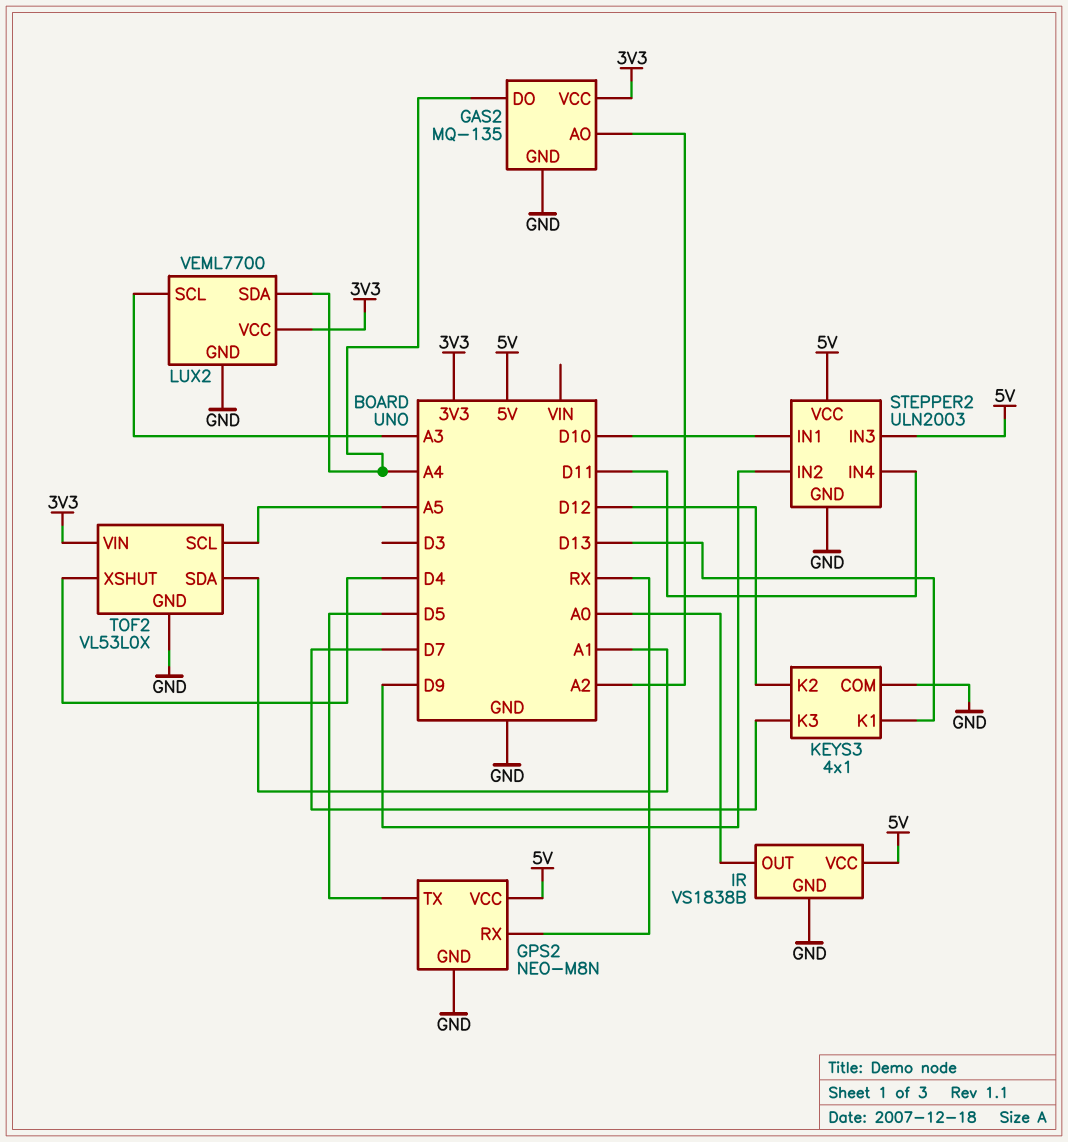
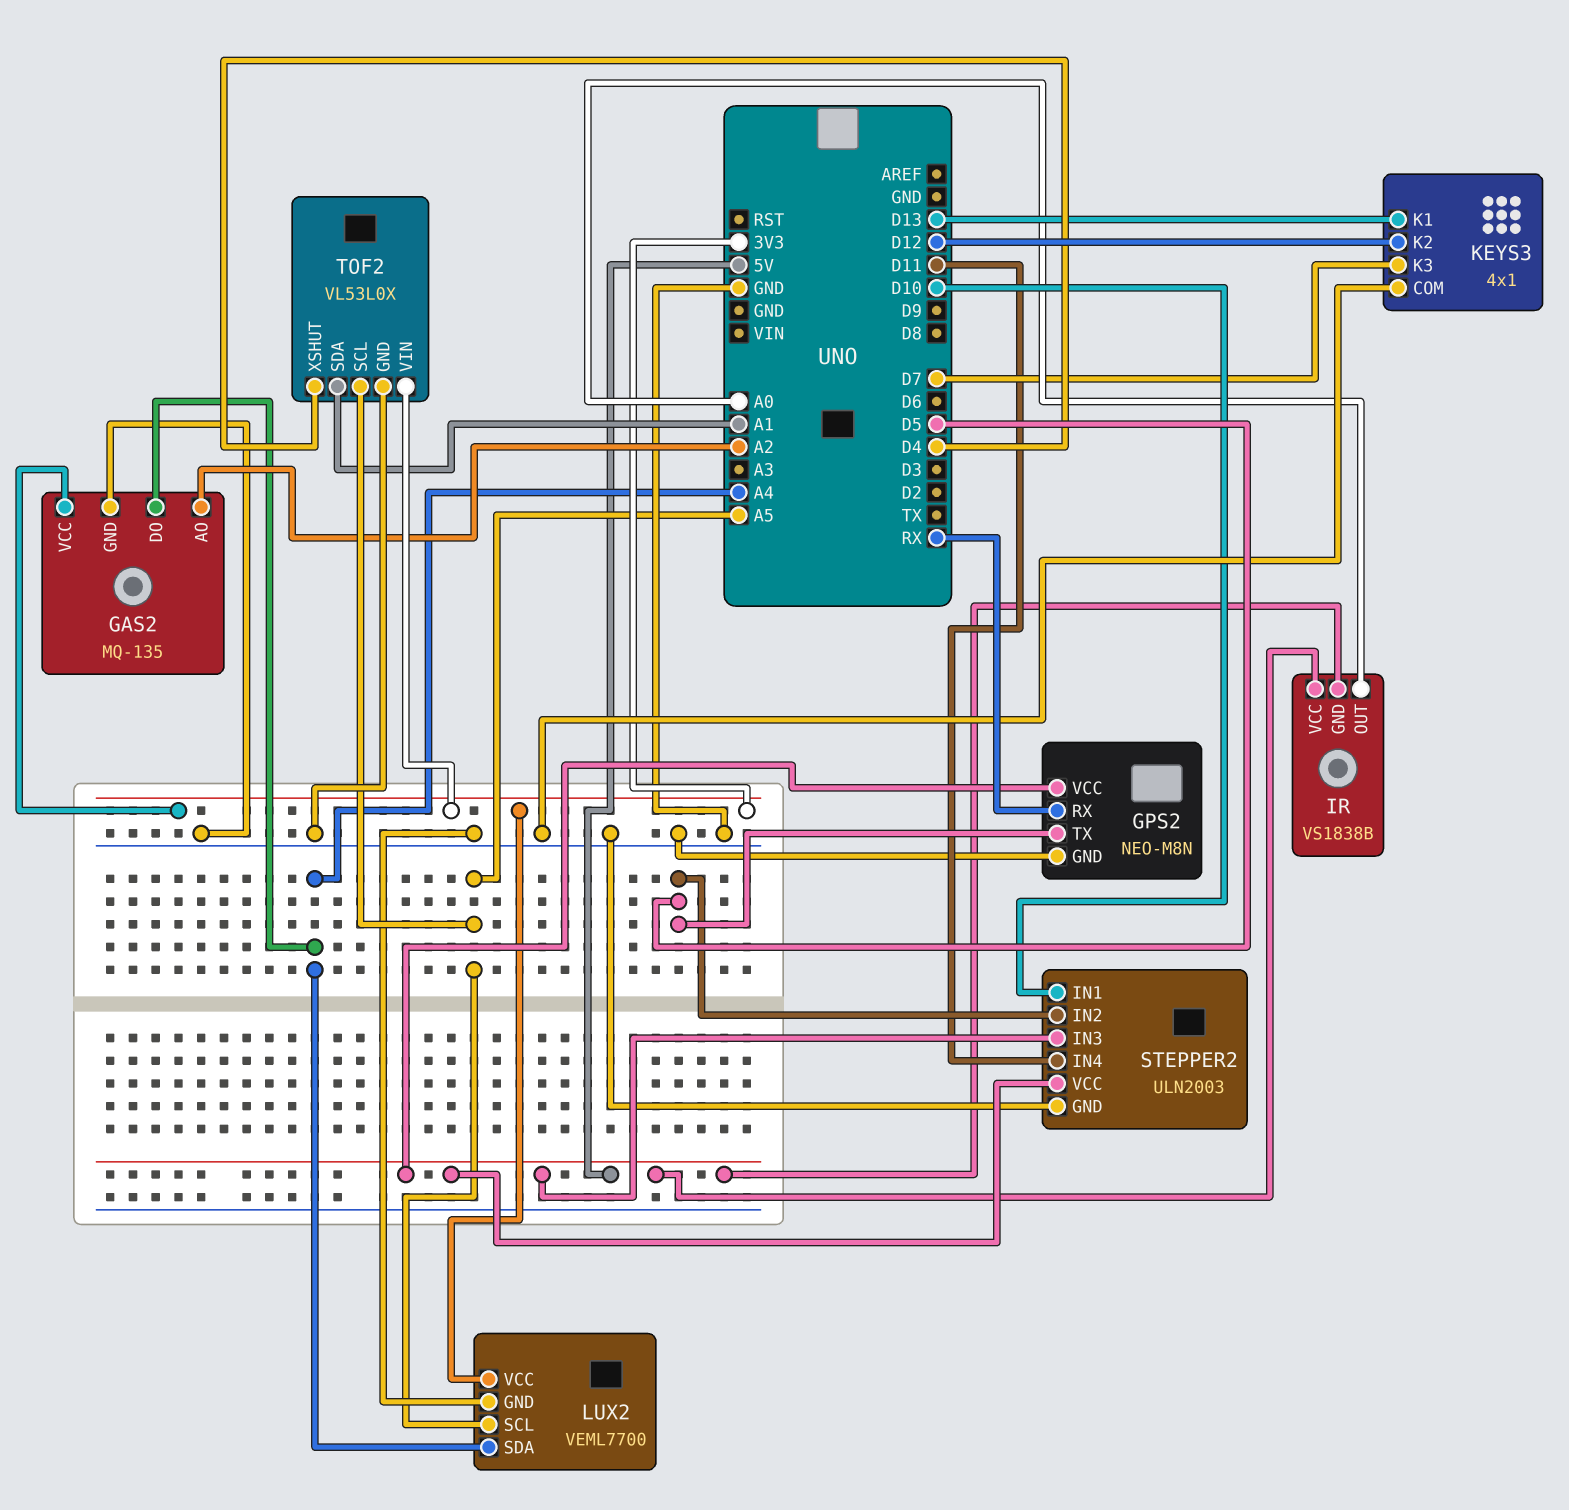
IR pin GND: GND -> 5V
LUX2 pin SCL: A3 -> A5
STEPPER2 pin IN2: D9 -> D5

